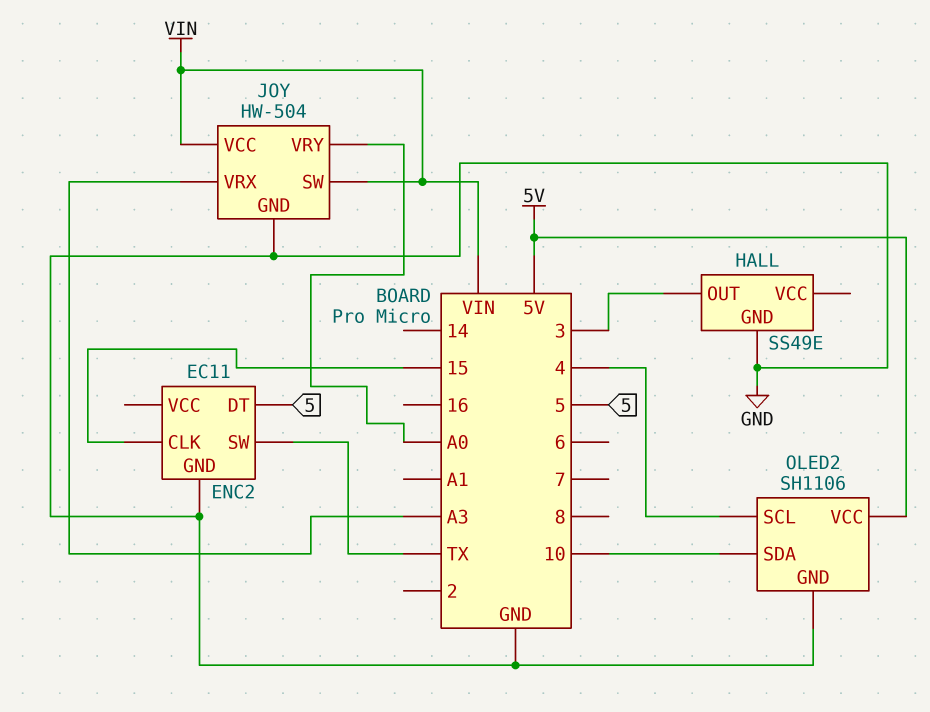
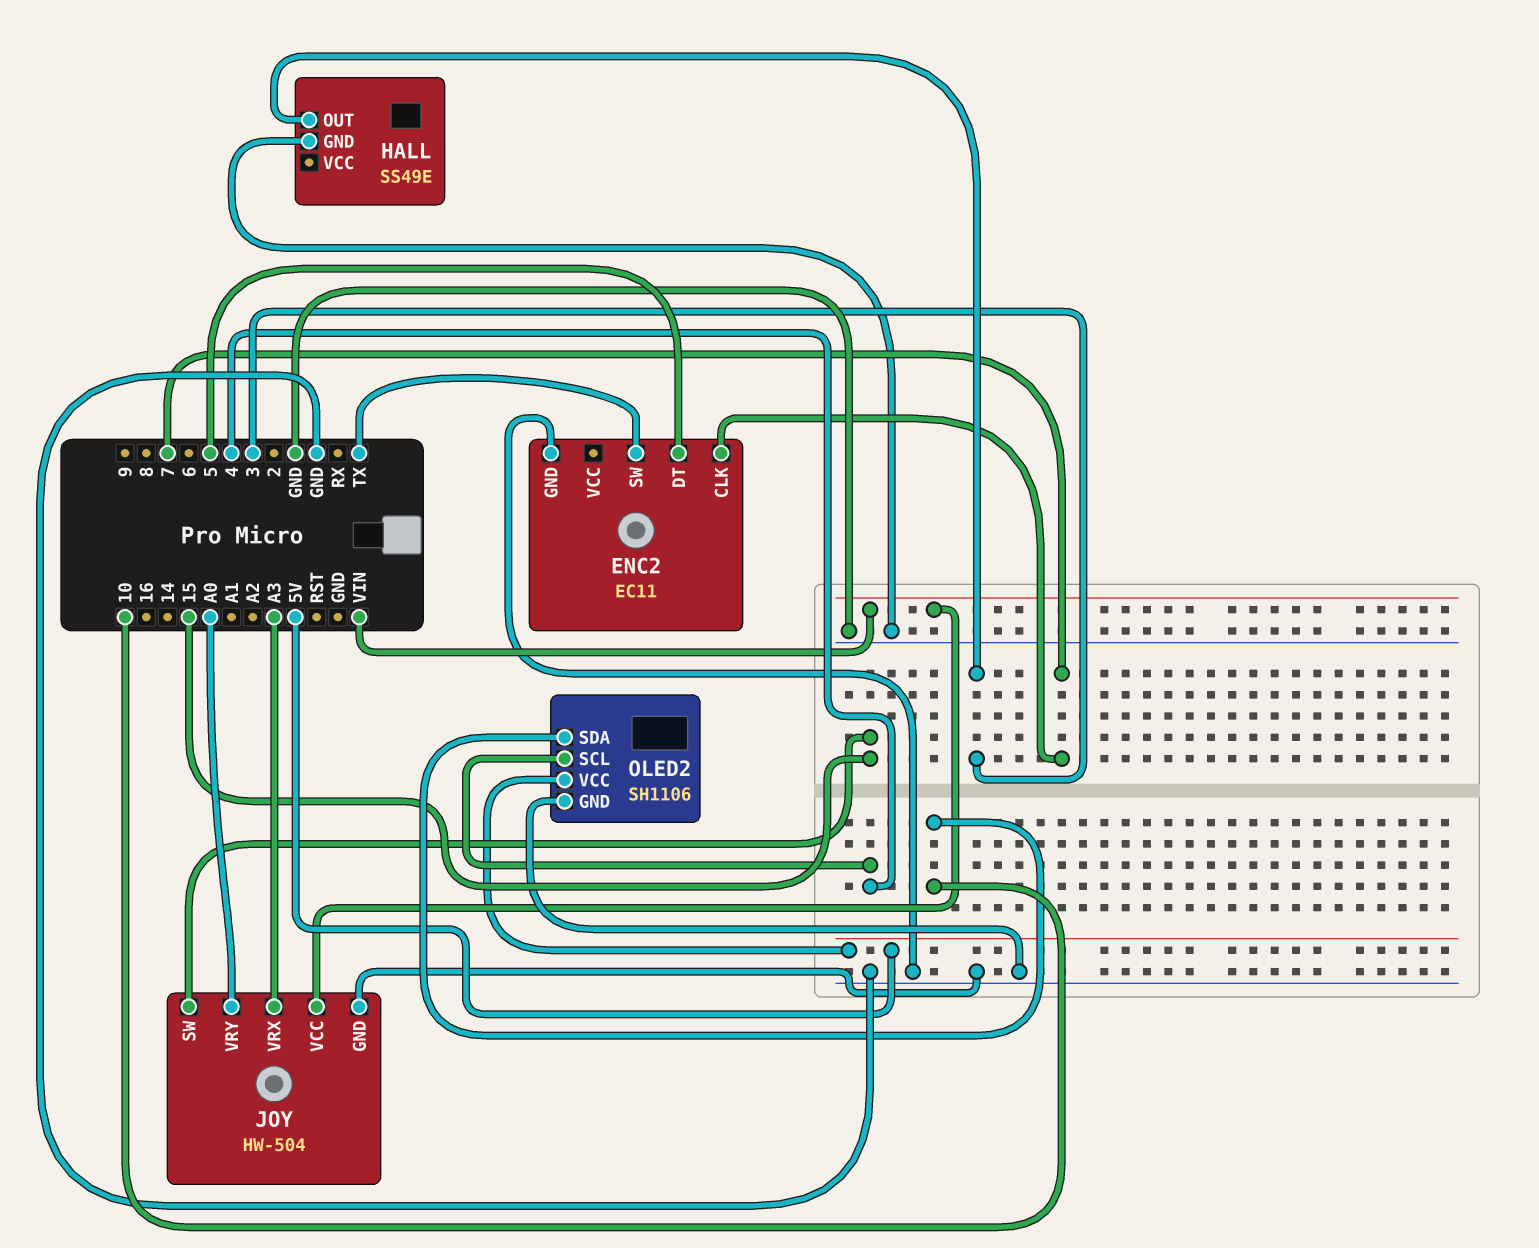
ENC2 pin CLK: 15 -> 7
JOY pin SW: VIN -> 15

